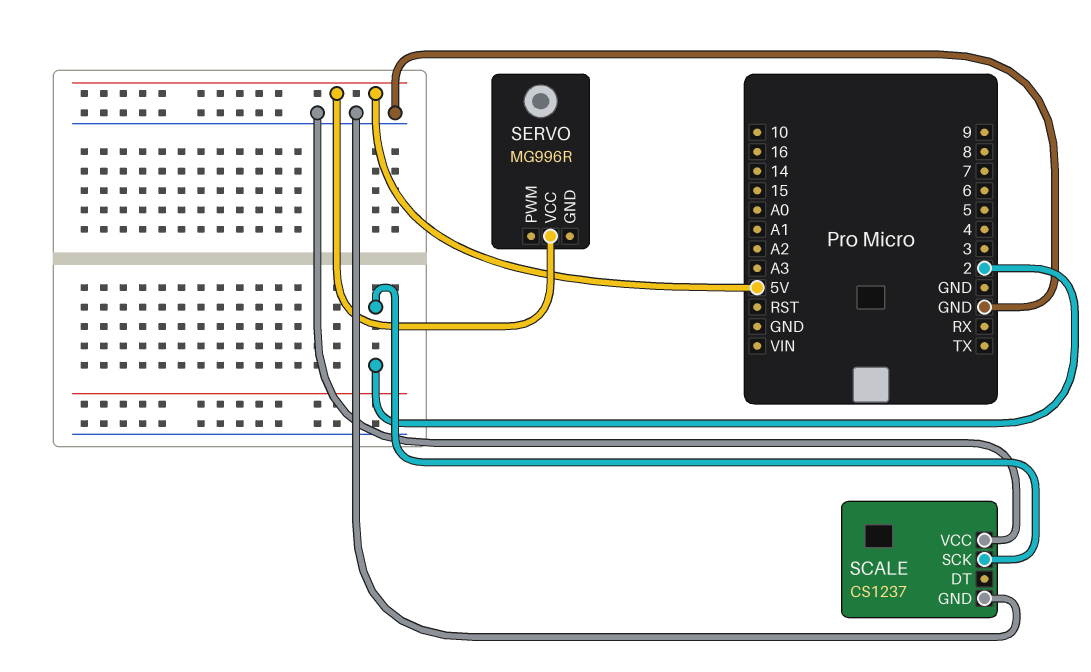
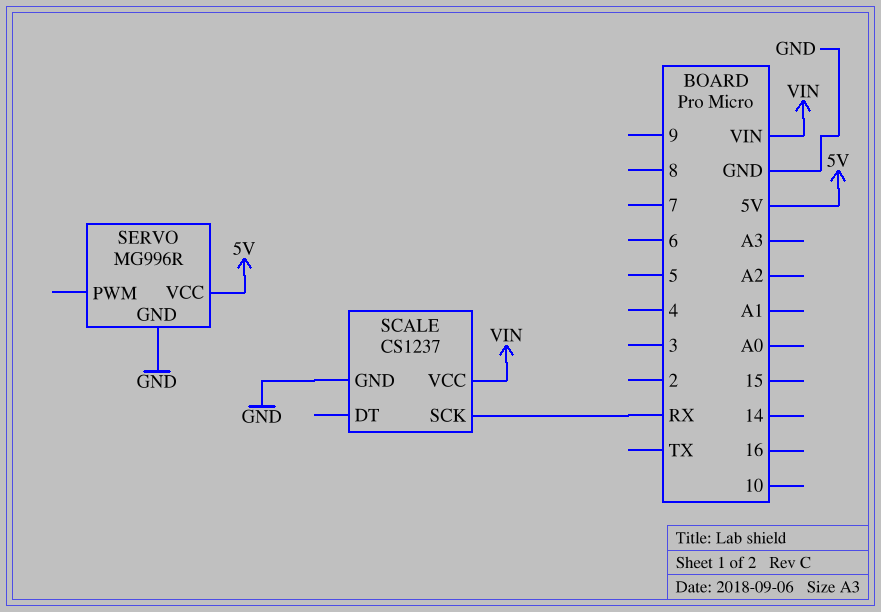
SCALE pin SCK: 2 -> RX
SCALE pin VCC: GND -> VIN
SERVO pin GND: none -> GND

